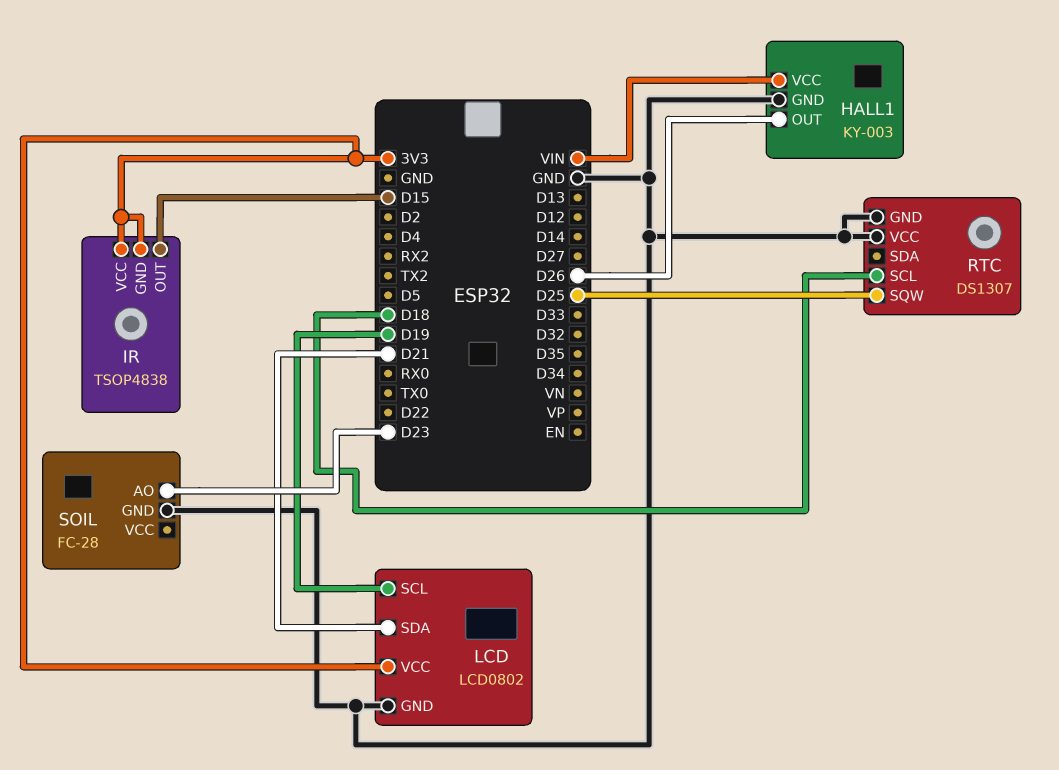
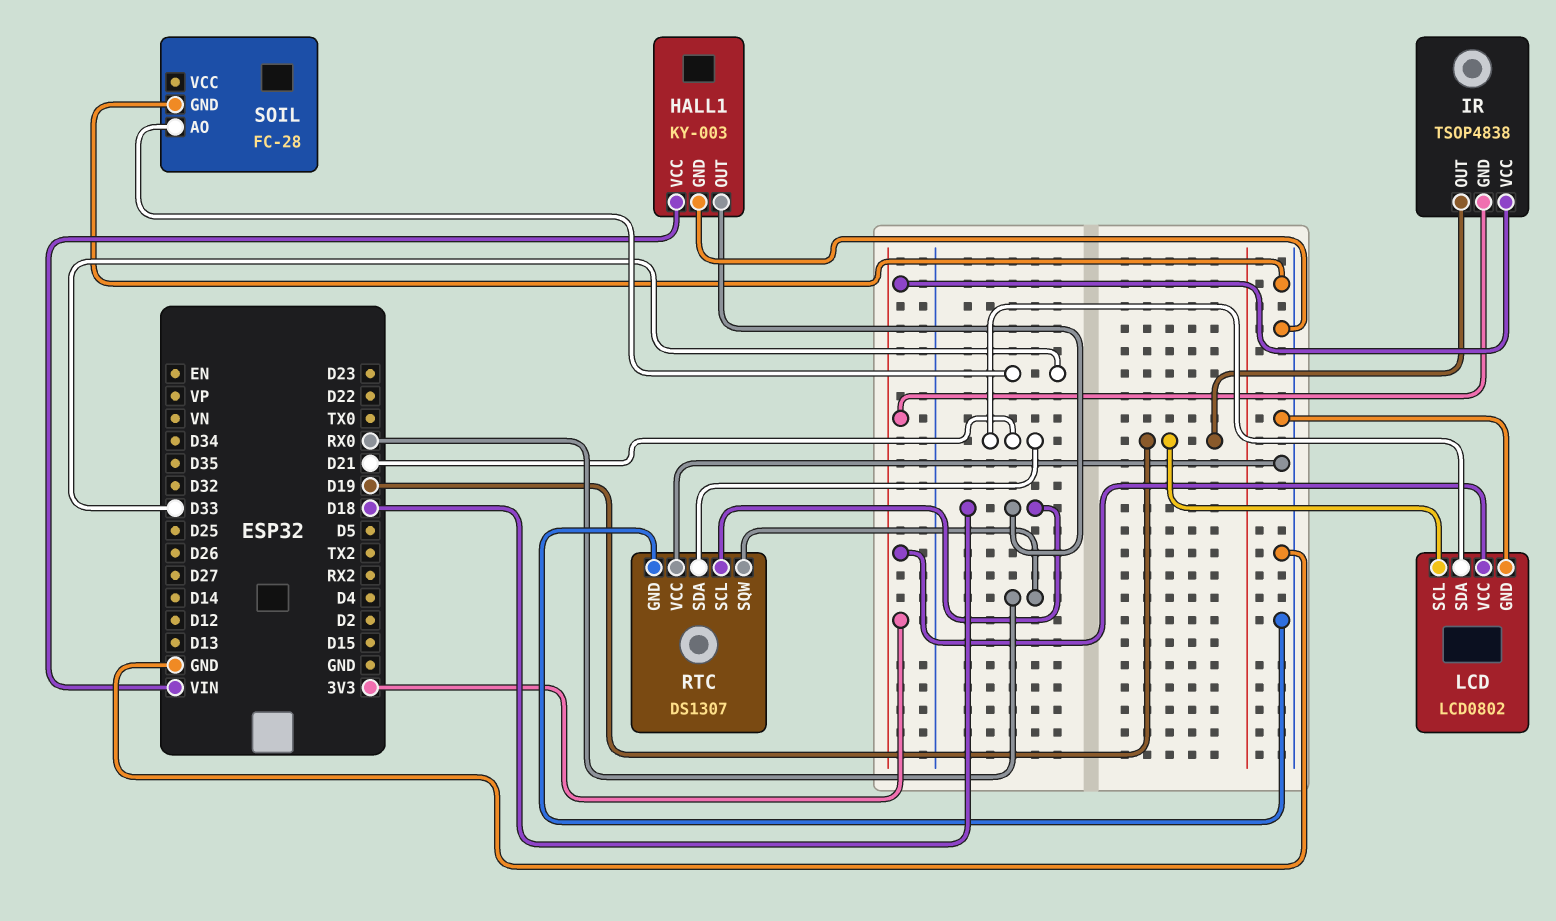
HALL1 pin OUT: D26 -> D18
IR pin OUT: D15 -> D19
RTC pin SDA: none -> D21
RTC pin SQW: D25 -> RX0
SOIL pin AO: D23 -> D33

